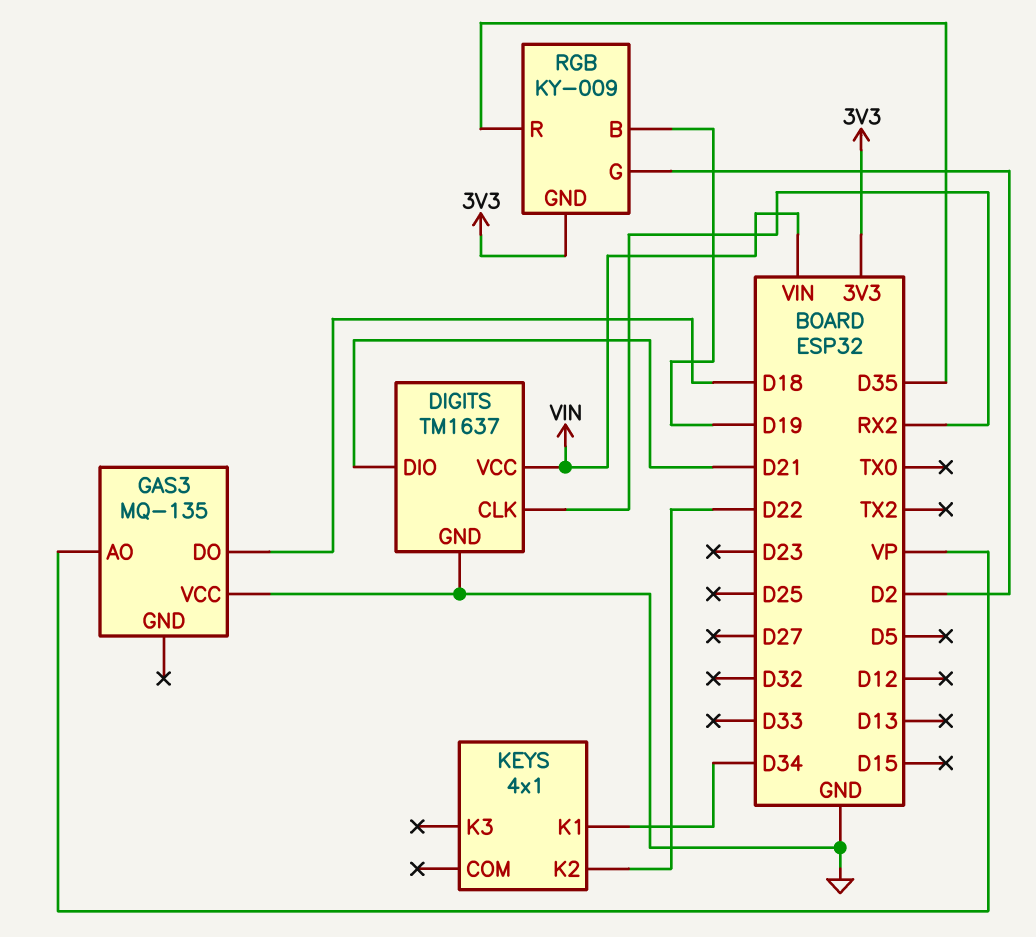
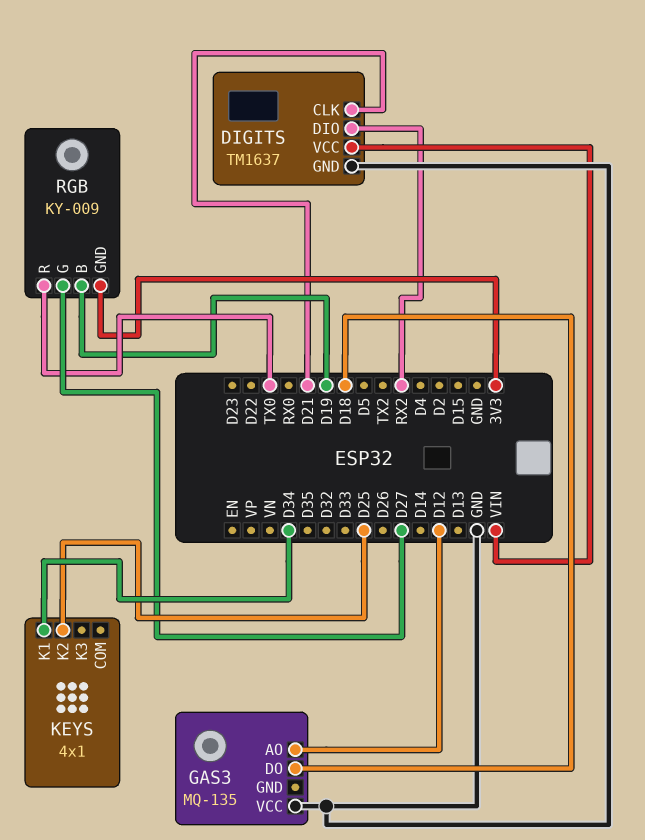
DIGITS pin CLK: RX2 -> D21
DIGITS pin DIO: D21 -> RX2
GAS3 pin AO: VP -> D12
KEYS pin K2: D22 -> D25
RGB pin G: D2 -> D27
RGB pin R: D35 -> TX0

